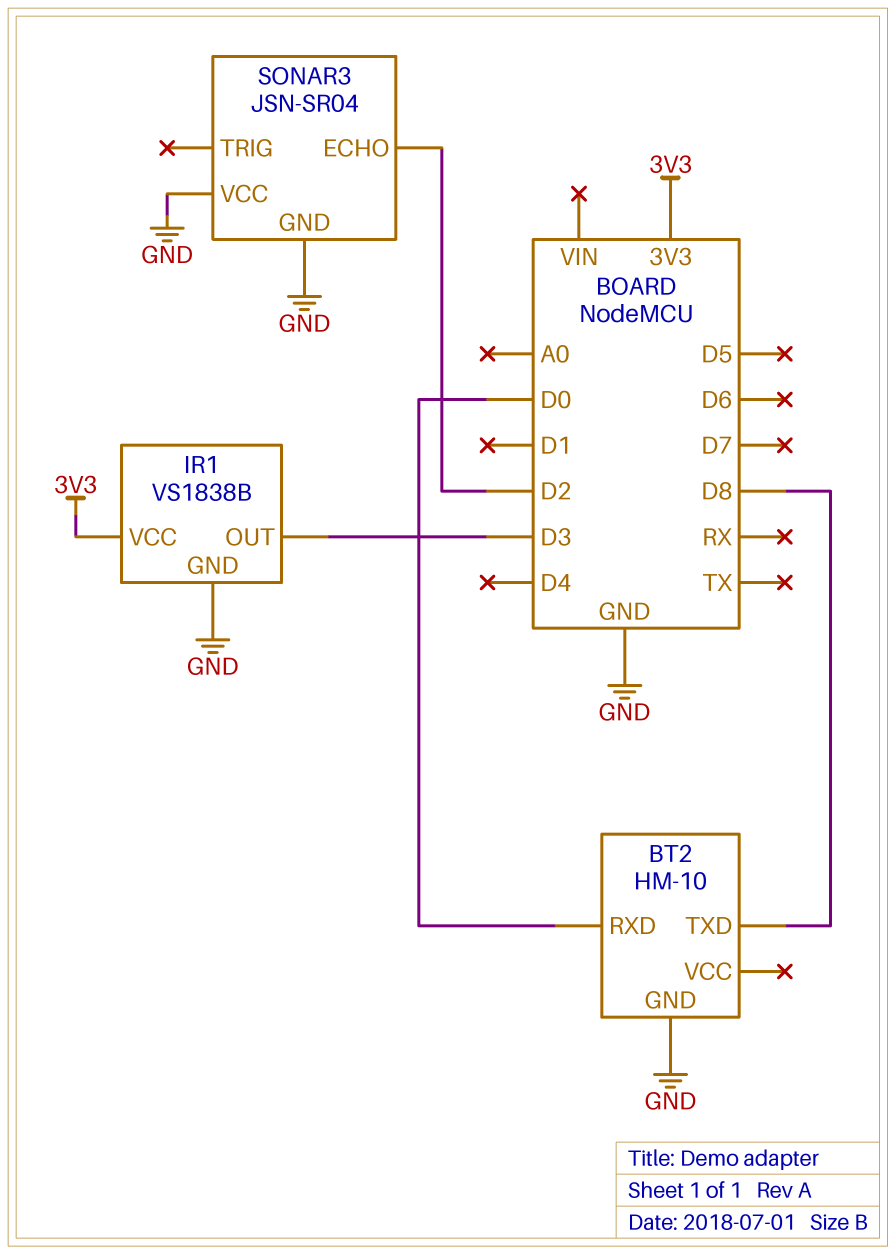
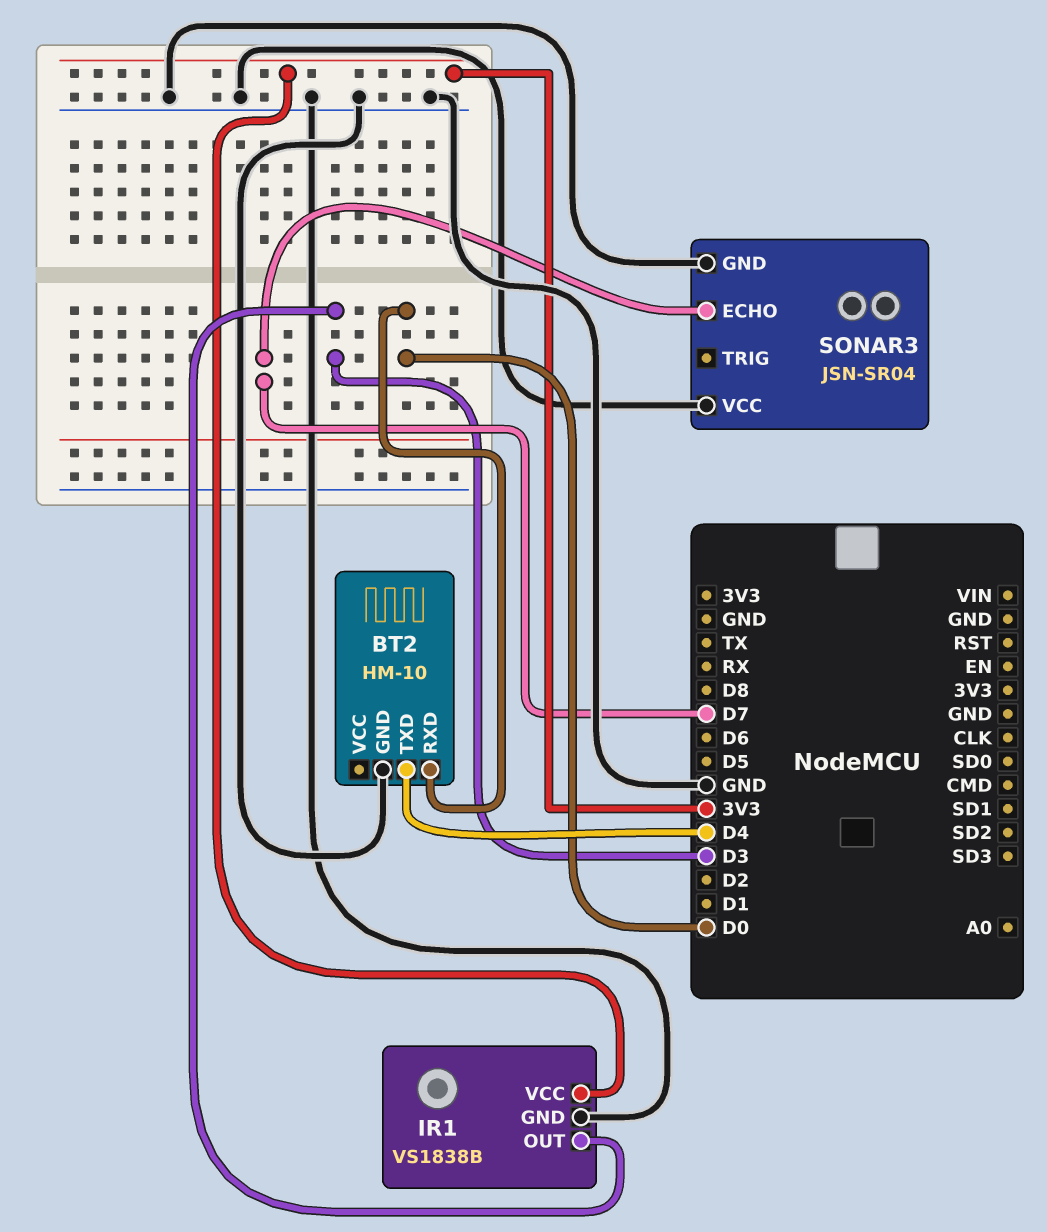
BT2 pin TXD: D8 -> D4
SONAR3 pin ECHO: D2 -> D7

